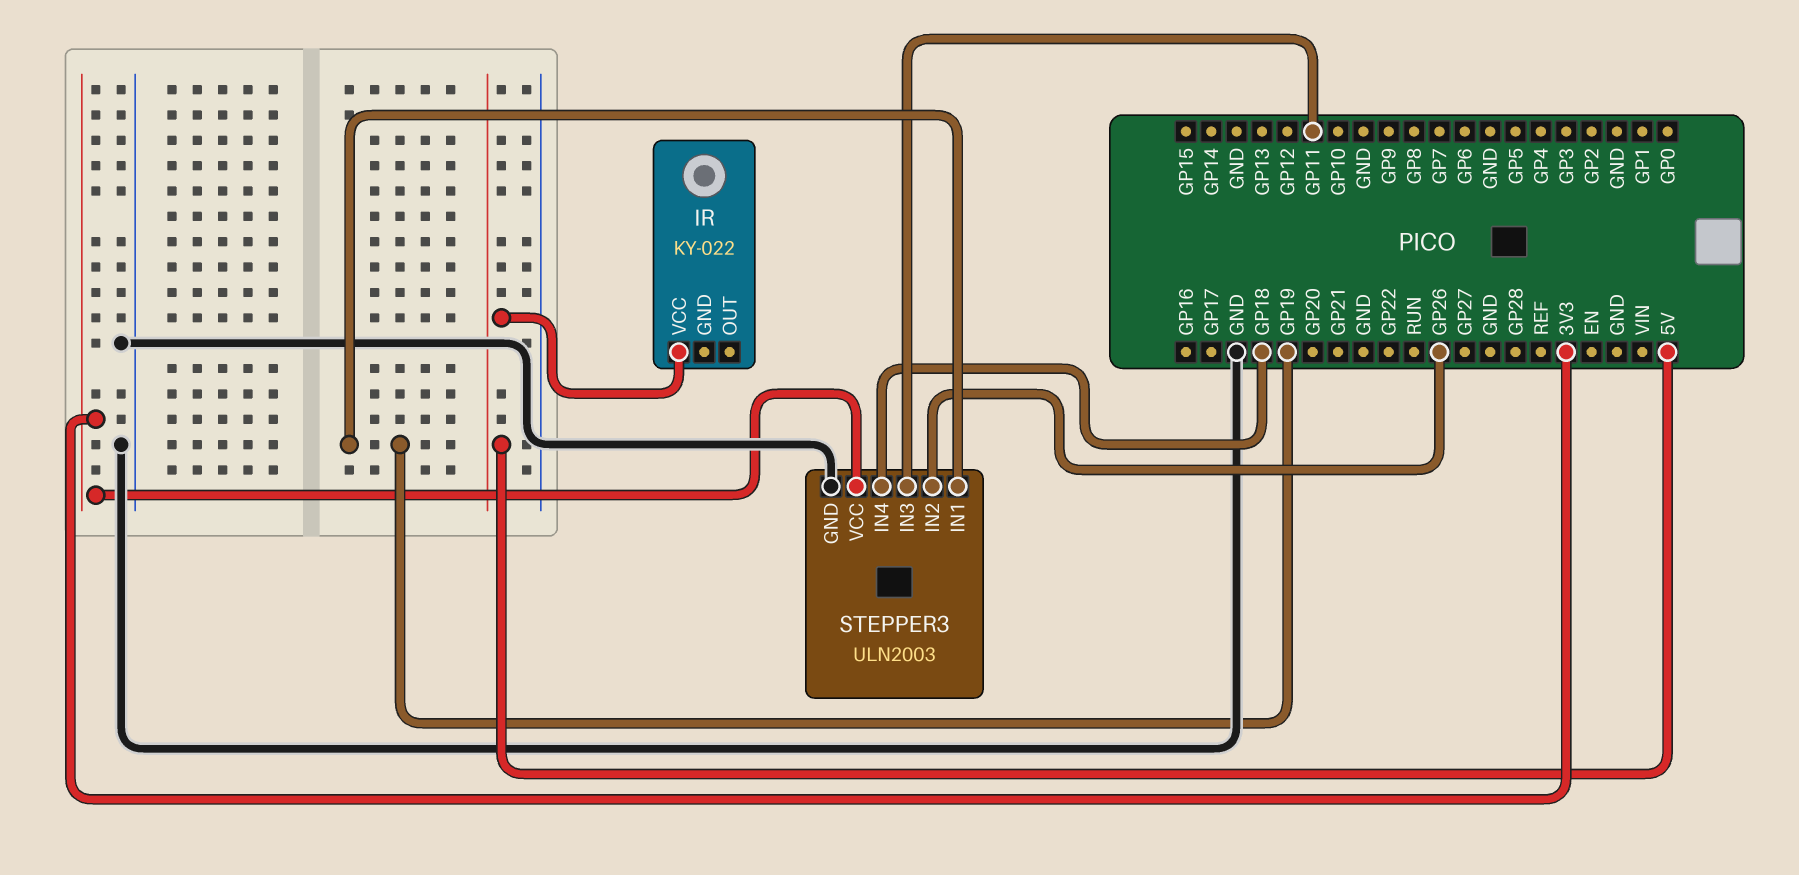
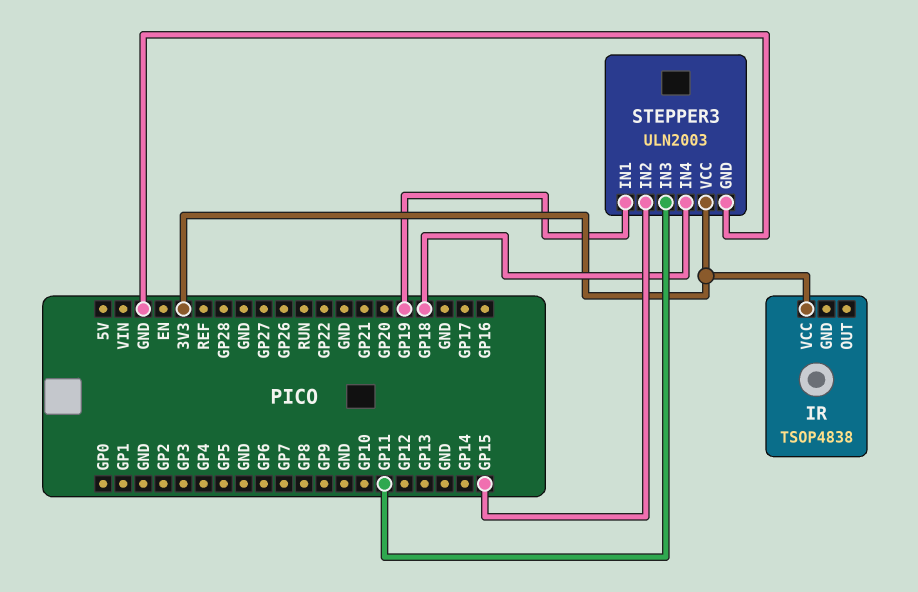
IR: KY-022 -> TSOP4838
IR pin VCC: 5V -> 3V3
STEPPER3 pin IN2: GP26 -> GP15

